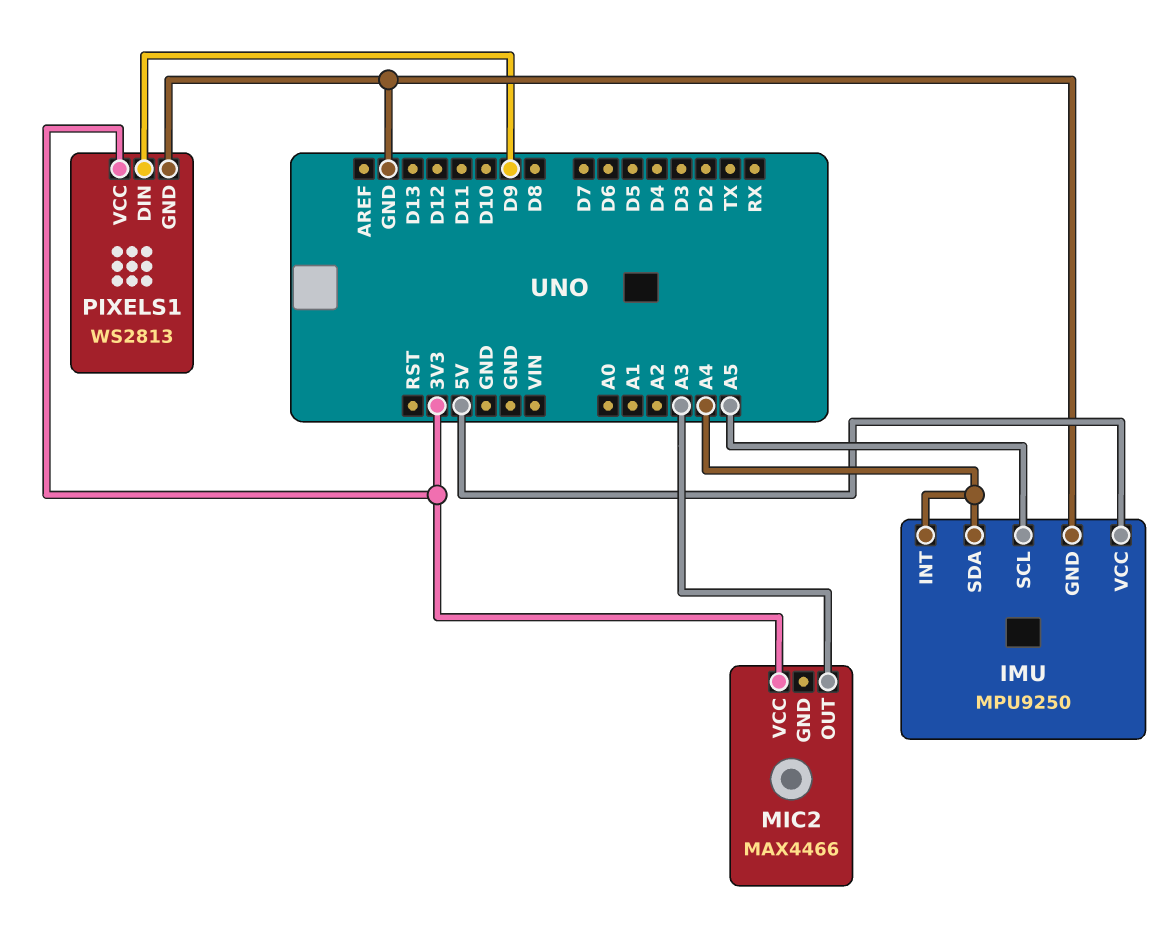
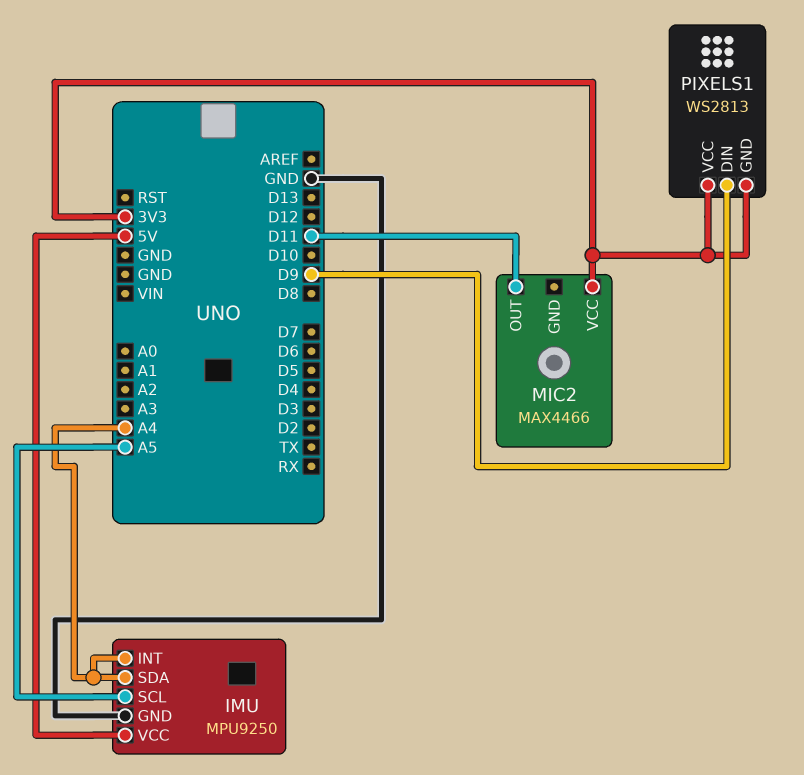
MIC2 pin OUT: A3 -> D11
PIXELS1 pin GND: GND -> 3V3

